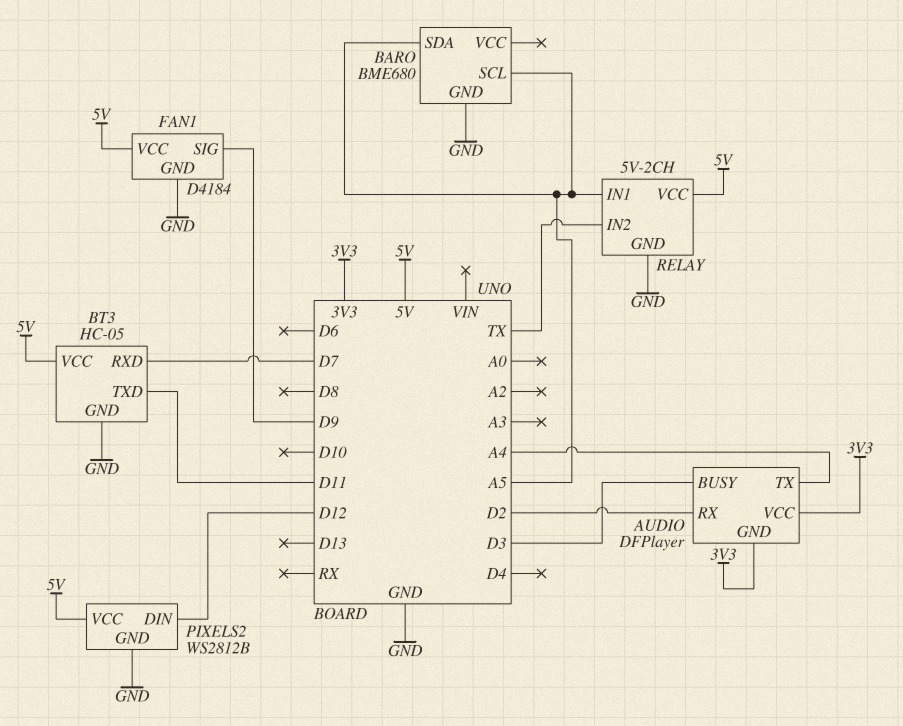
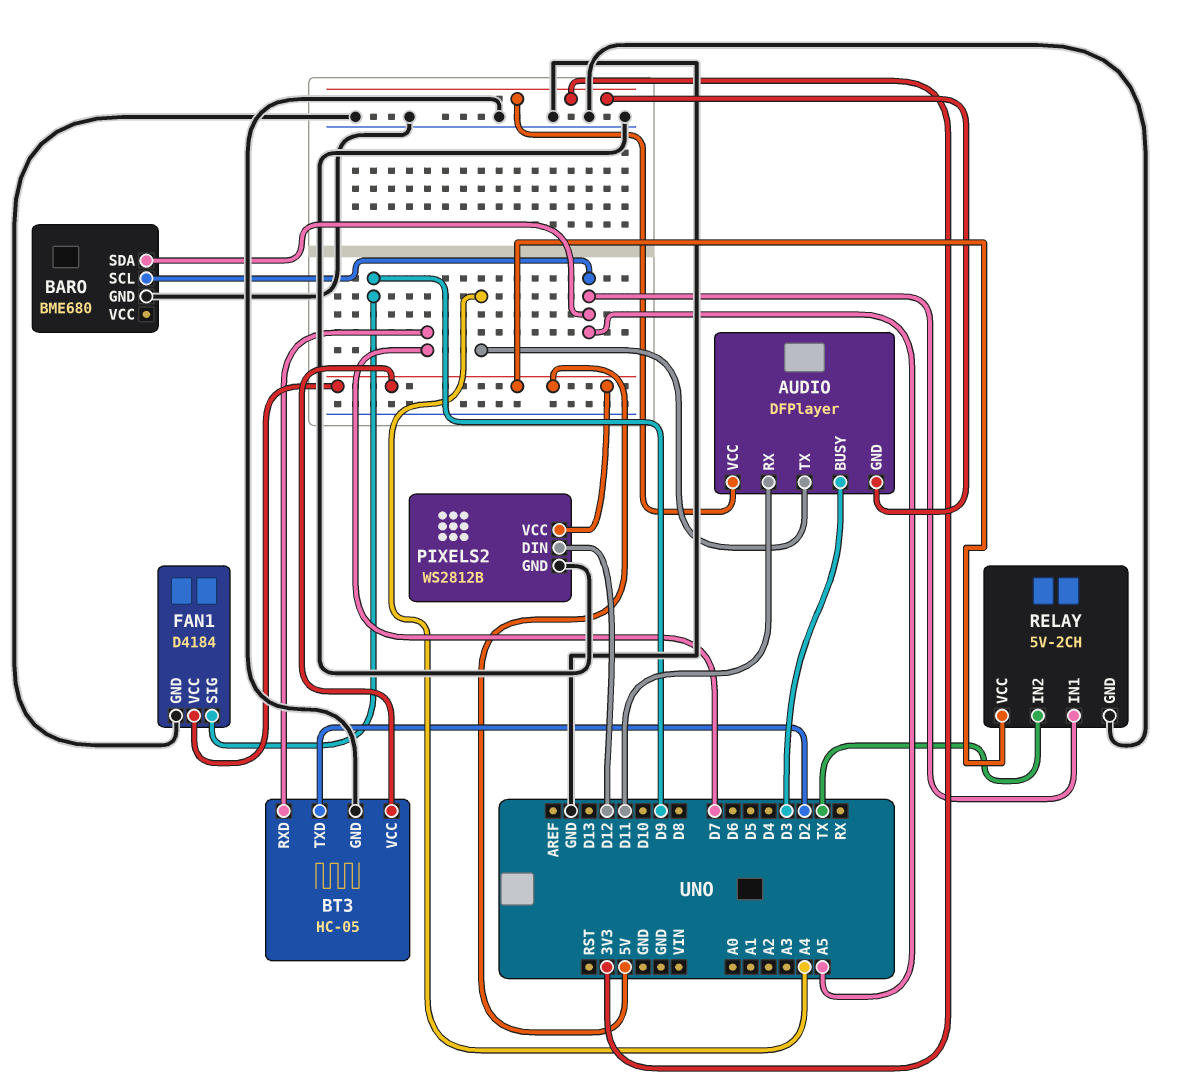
AUDIO pin RX: D2 -> D11
BT3 pin TXD: D11 -> D2

